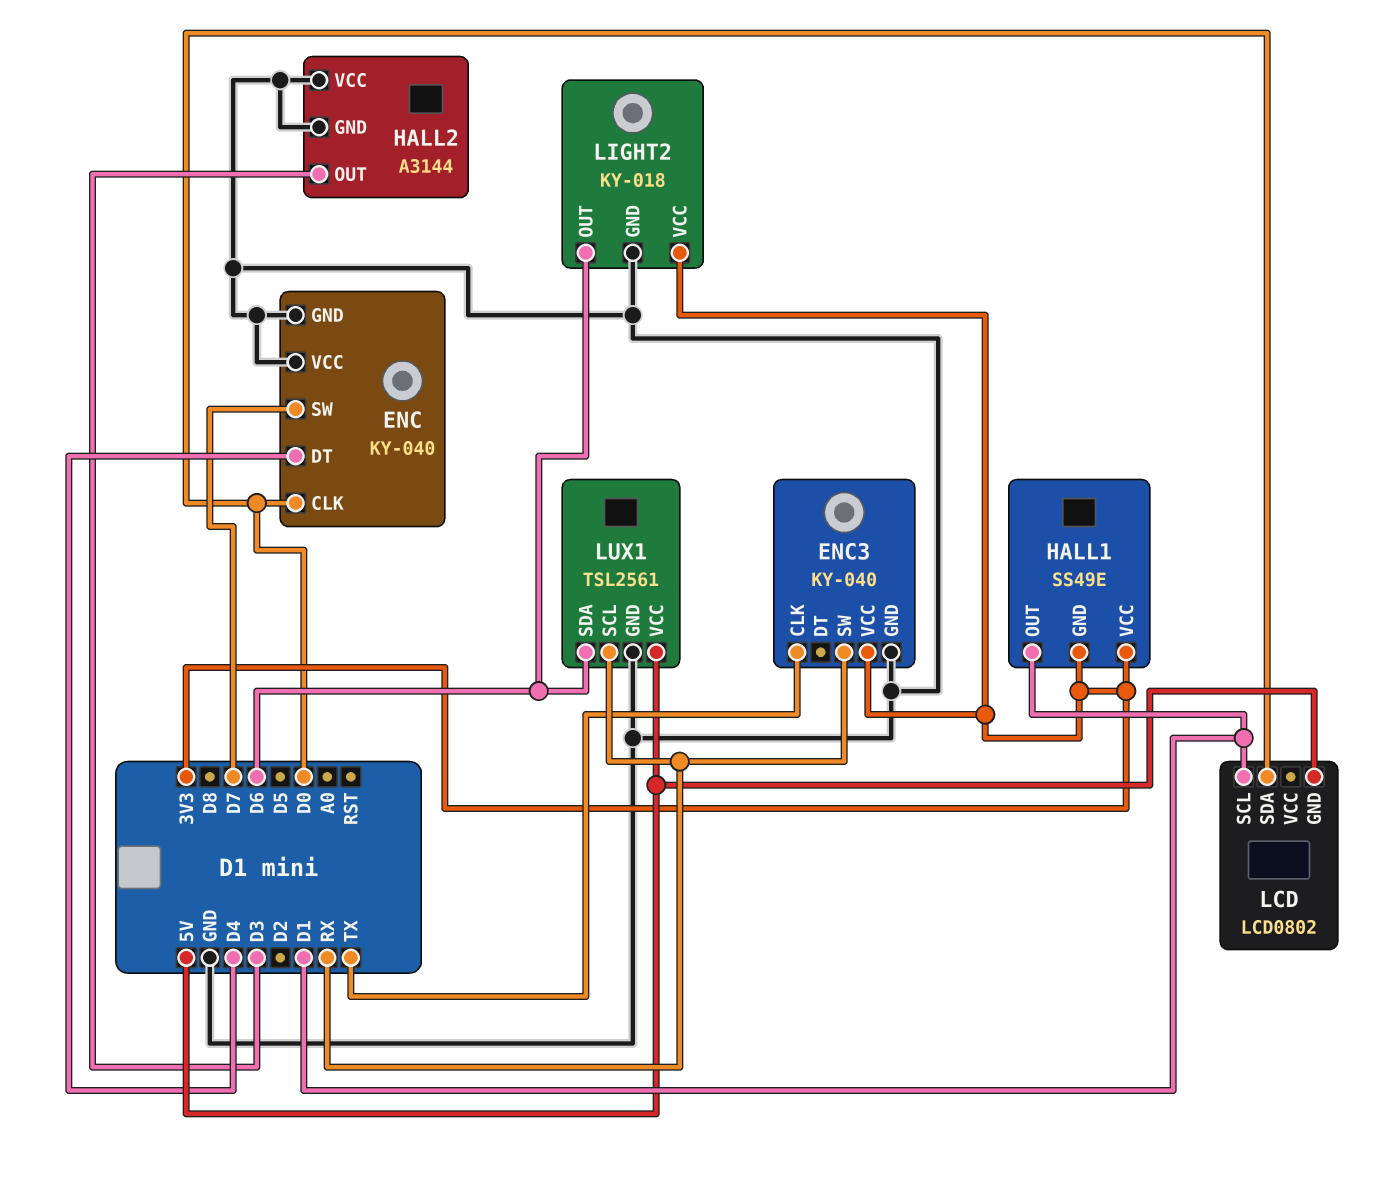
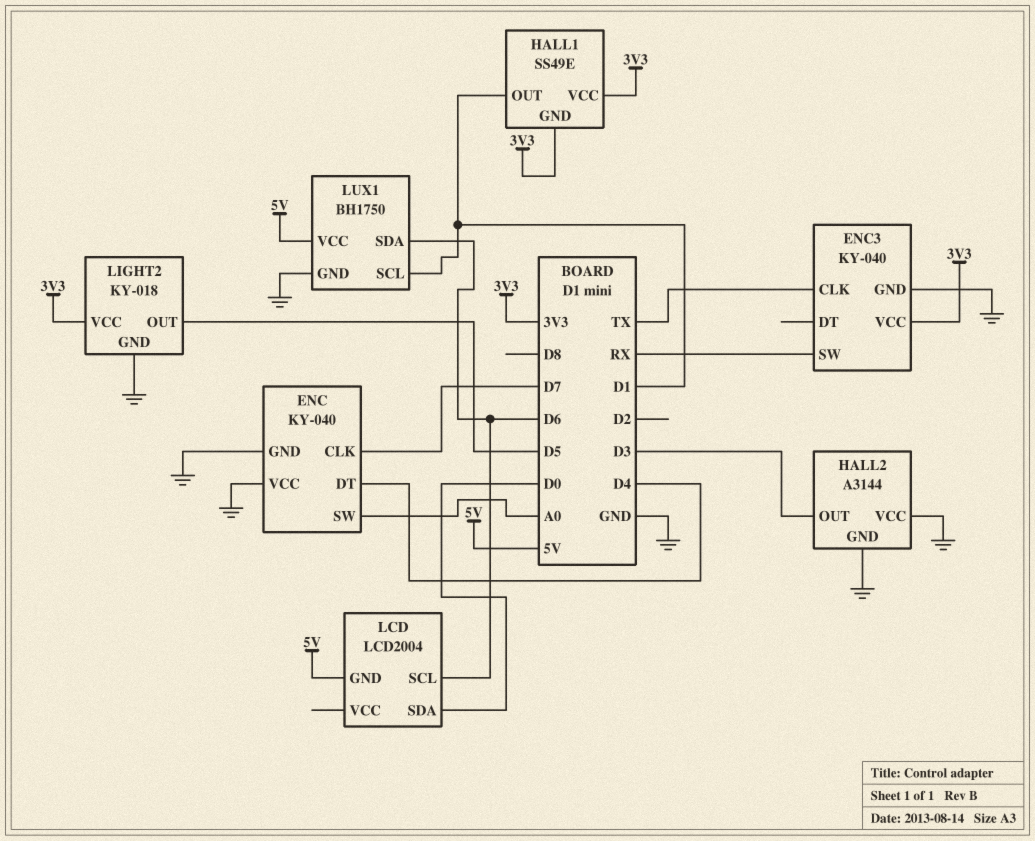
ENC pin CLK: D0 -> D7
ENC pin SW: D7 -> A0
LCD: LCD0802 -> LCD2004
LCD pin SCL: D1 -> D6
LIGHT2 pin OUT: D6 -> D5
LUX1: TSL2561 -> BH1750
LUX1 pin SCL: RX -> D1

